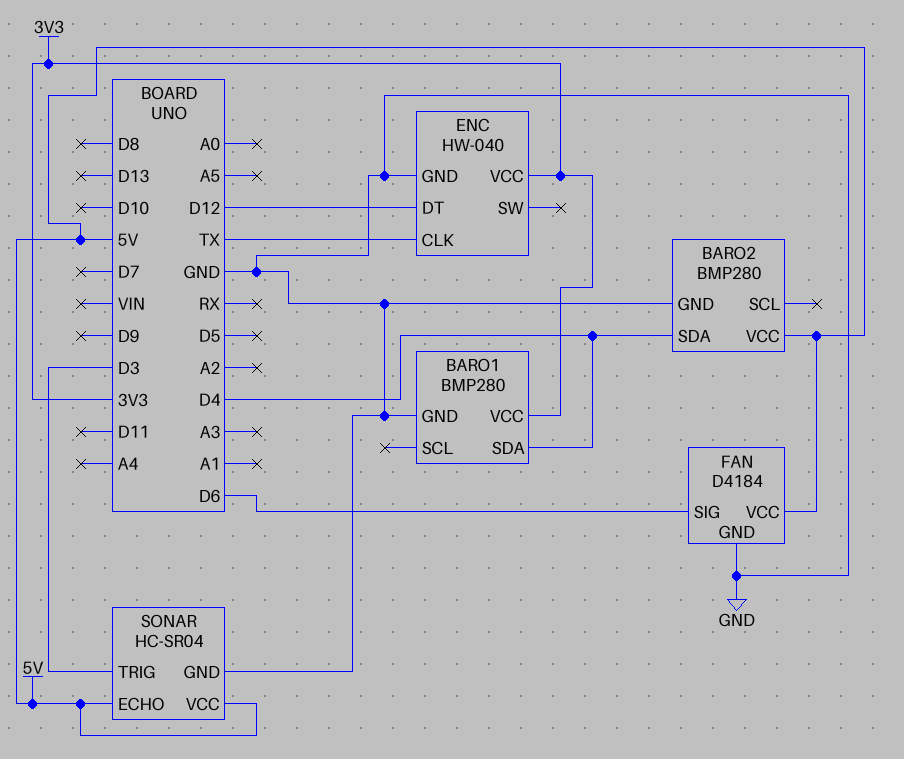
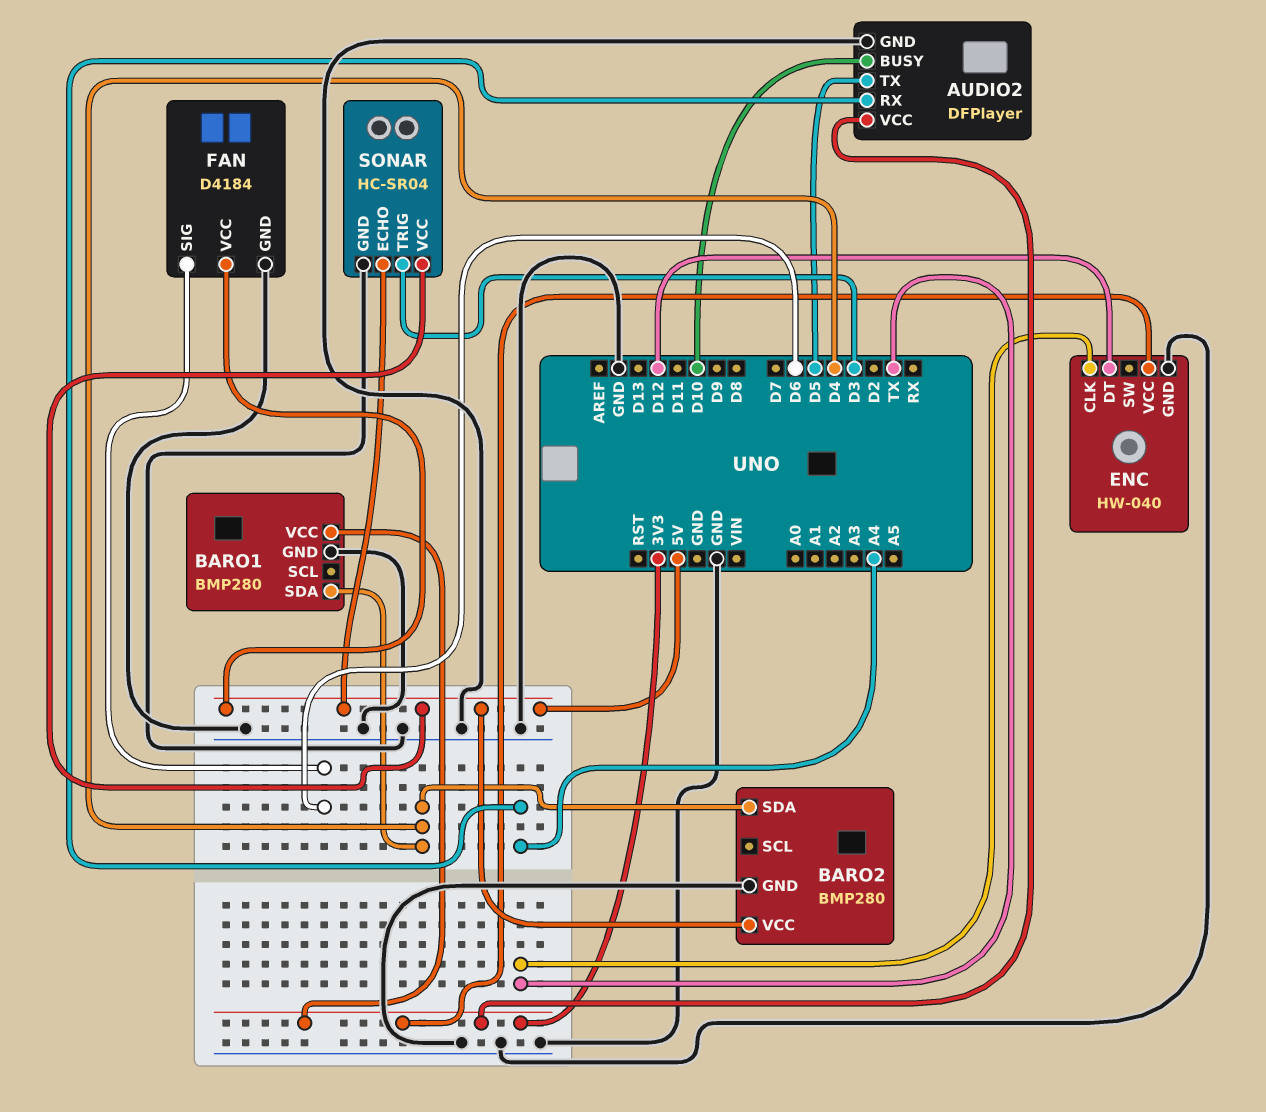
AUDIO2: none -> DFPlayer
AUDIO2 pin BUSY: none -> D10
AUDIO2 pin GND: none -> GND
AUDIO2 pin RX: none -> A4
AUDIO2 pin TX: none -> D5
AUDIO2 pin VCC: none -> 3V3

